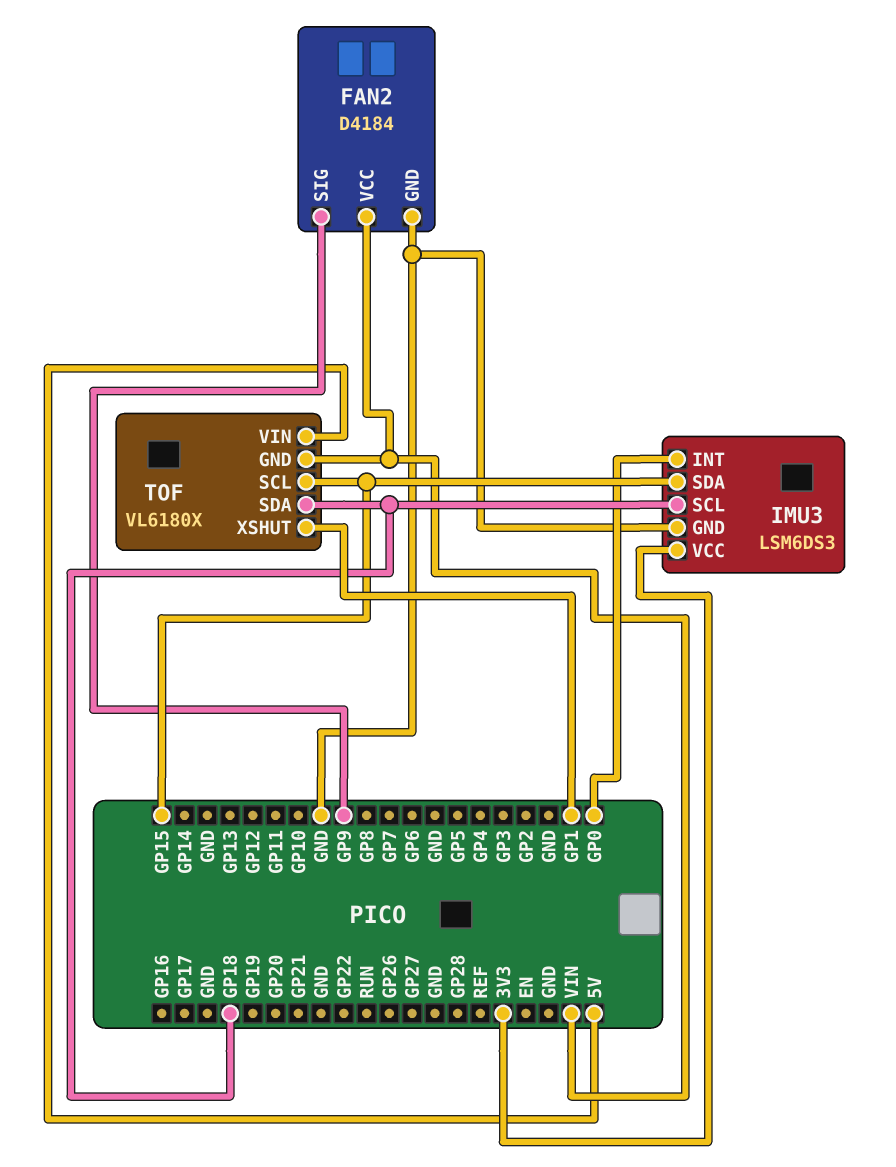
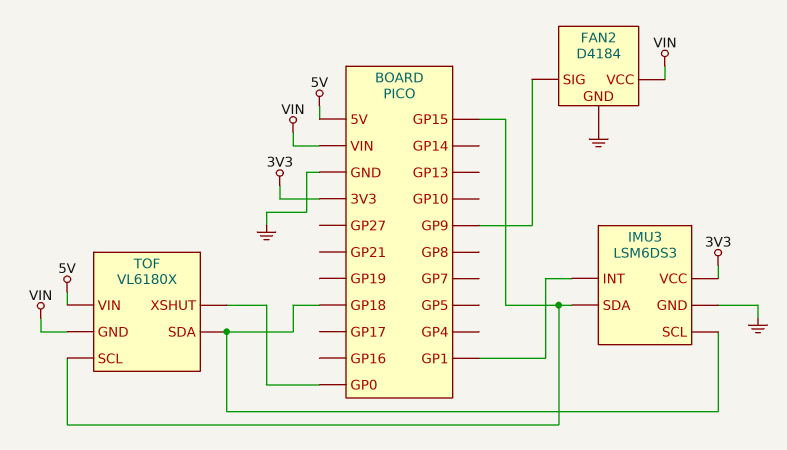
IMU3 pin INT: GP0 -> GP1
TOF pin XSHUT: GP1 -> GP0

